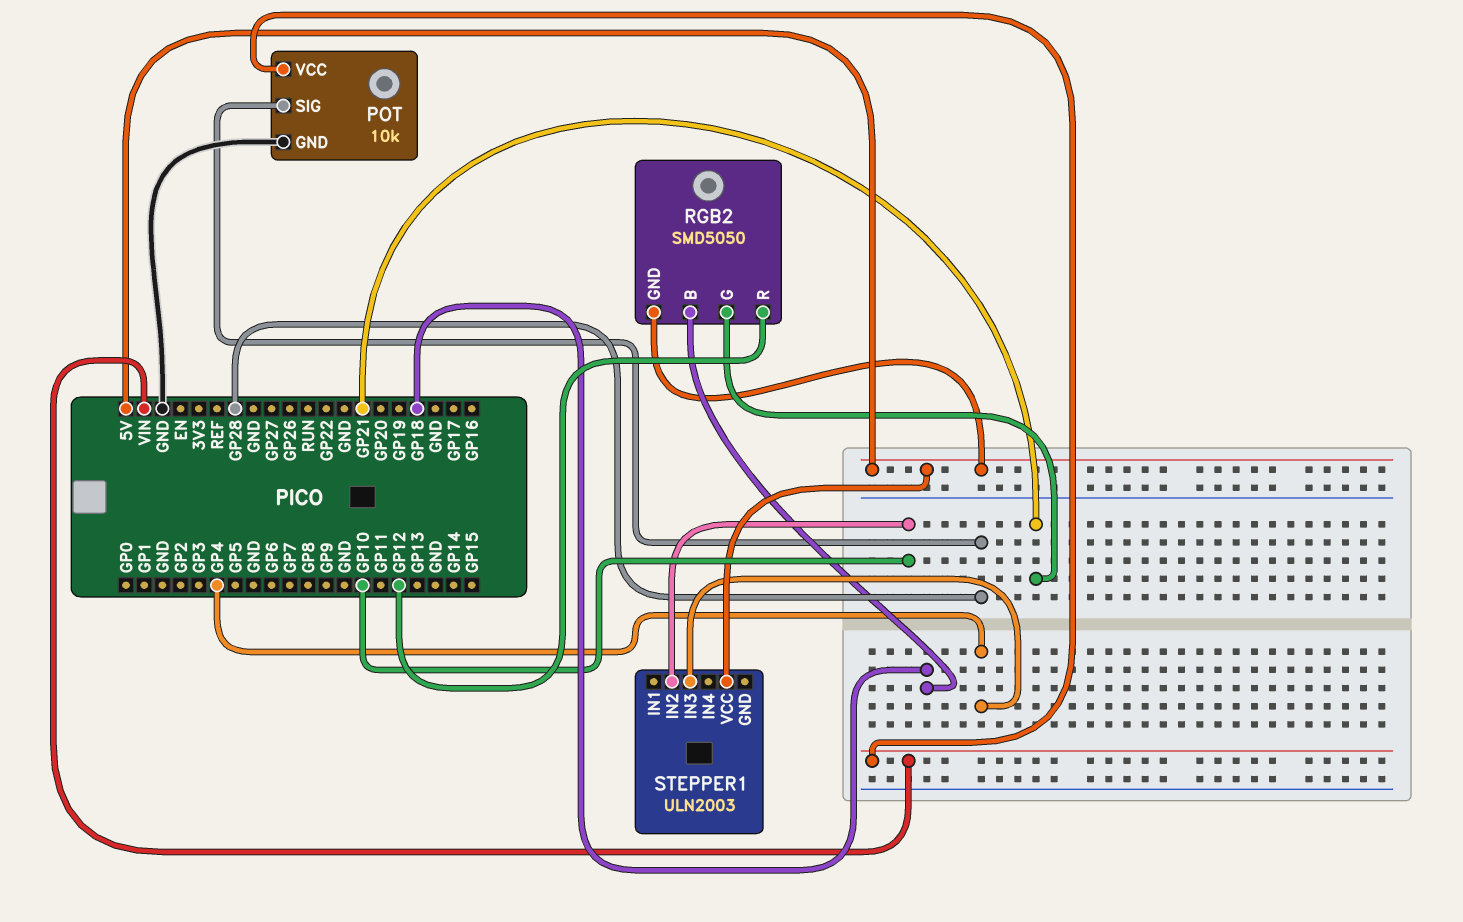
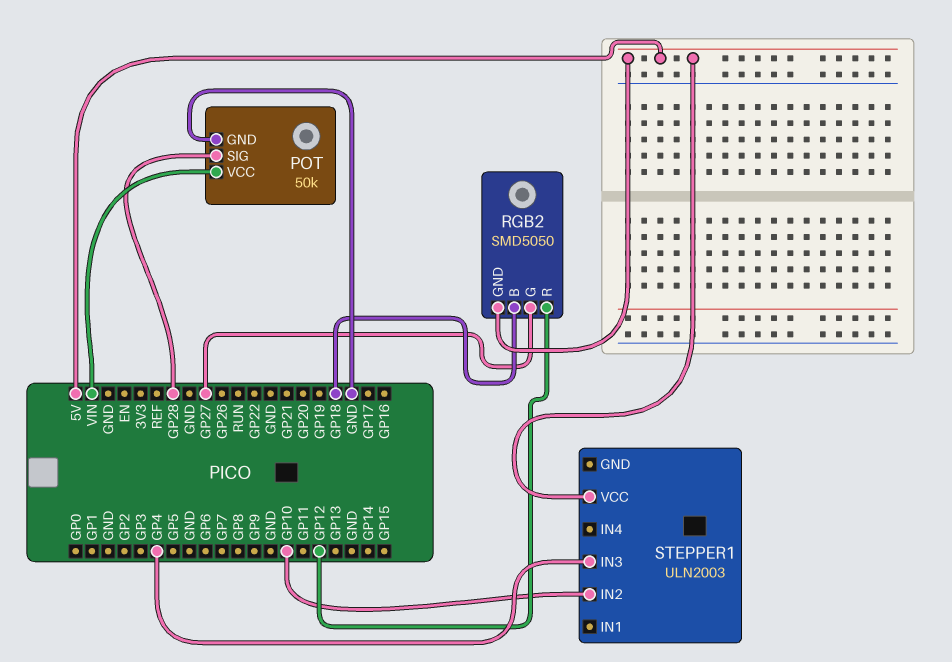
POT: 10k -> 50k
RGB2 pin G: GP21 -> GP27

